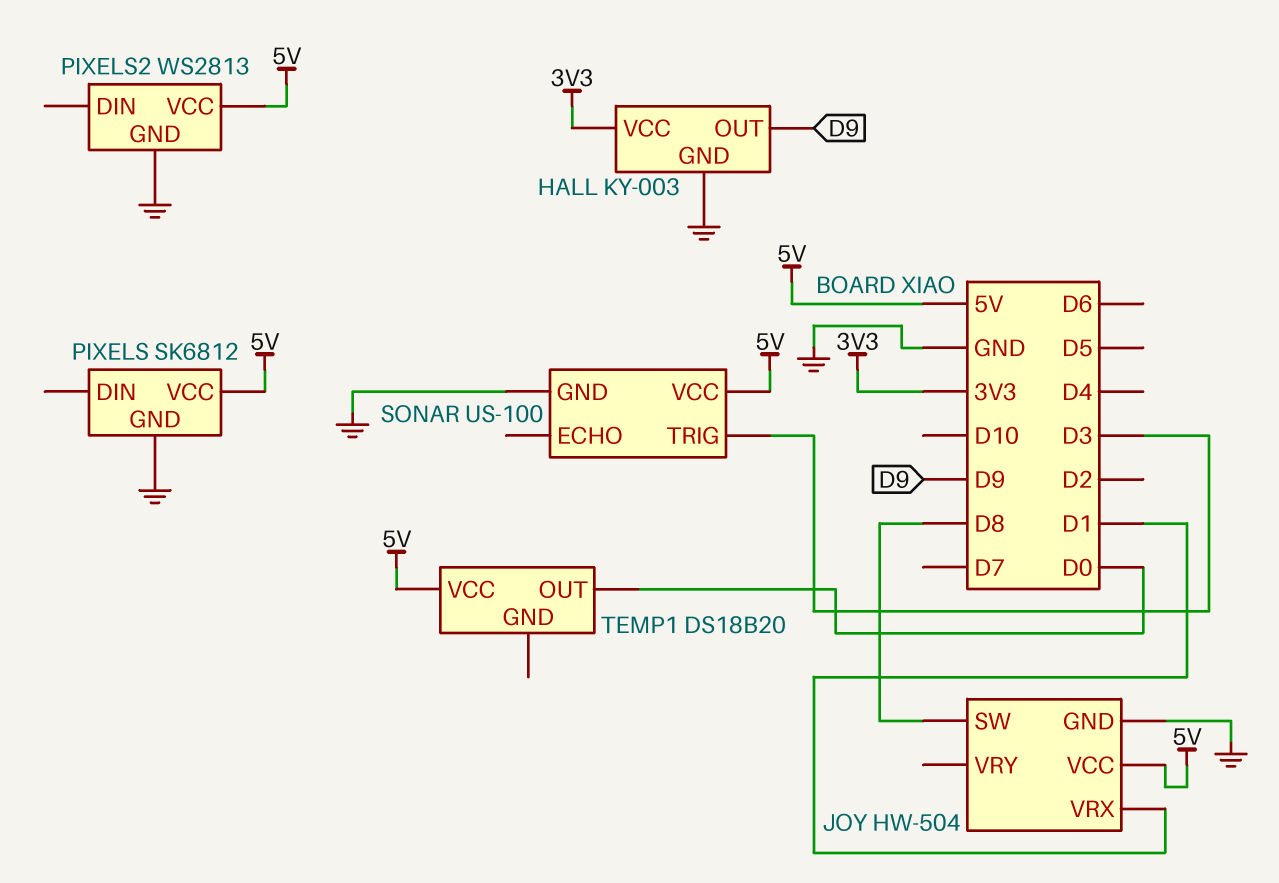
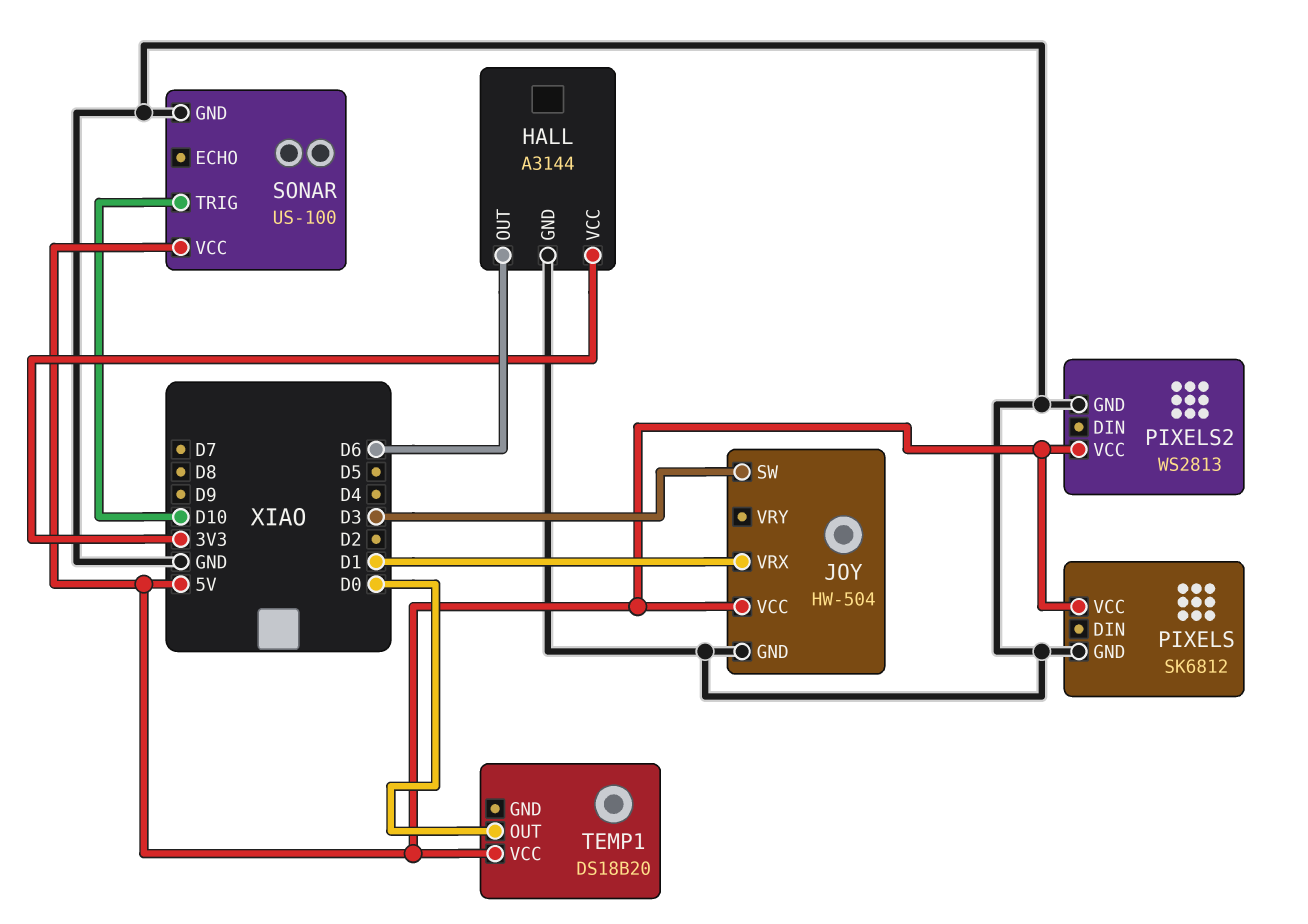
HALL: KY-003 -> A3144
HALL pin OUT: D9 -> D6
JOY pin SW: D8 -> D3
SONAR pin TRIG: D3 -> D10

